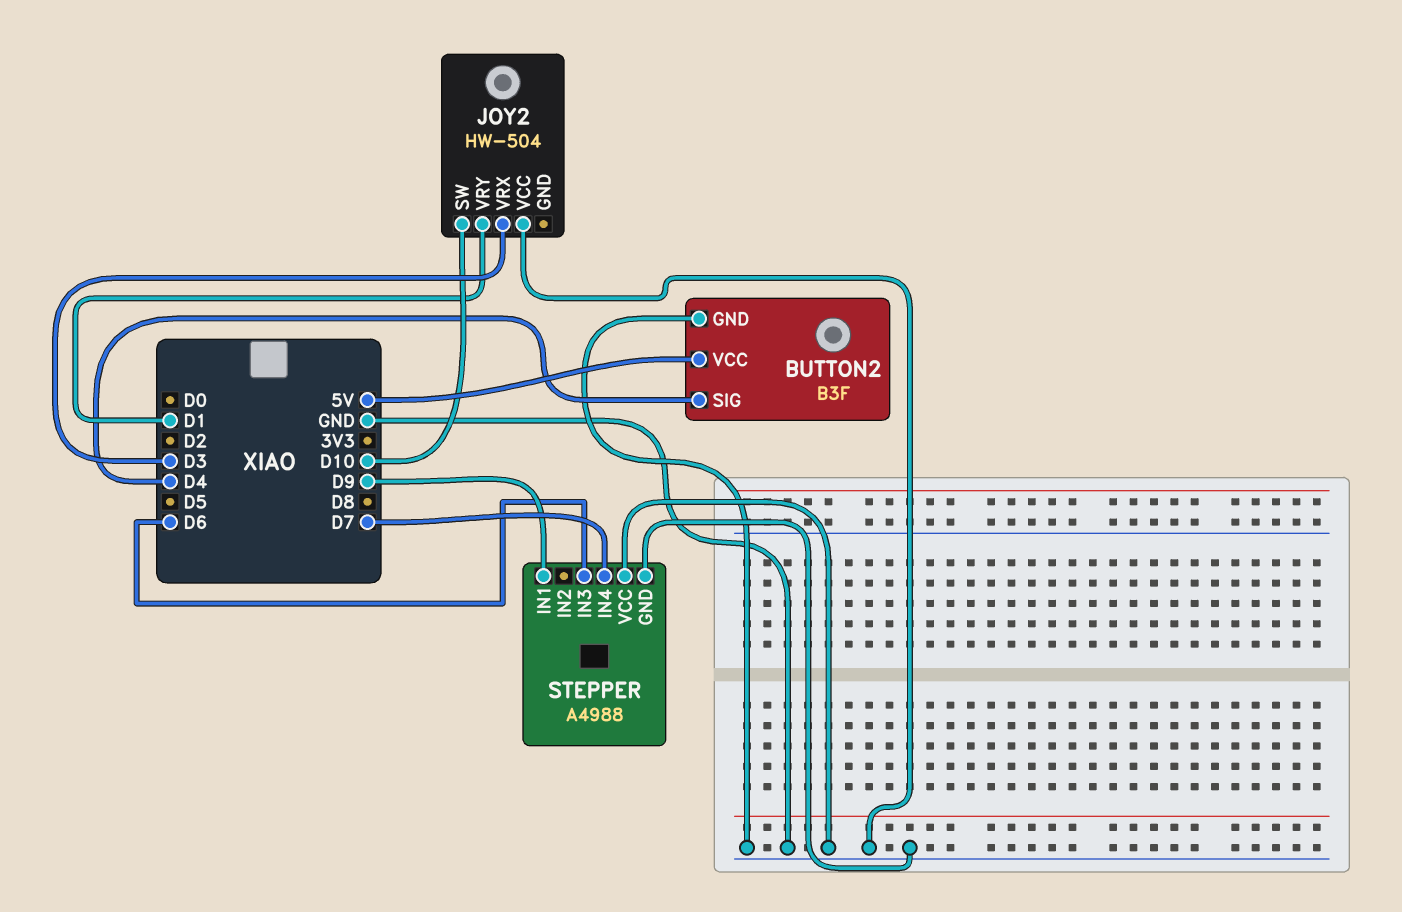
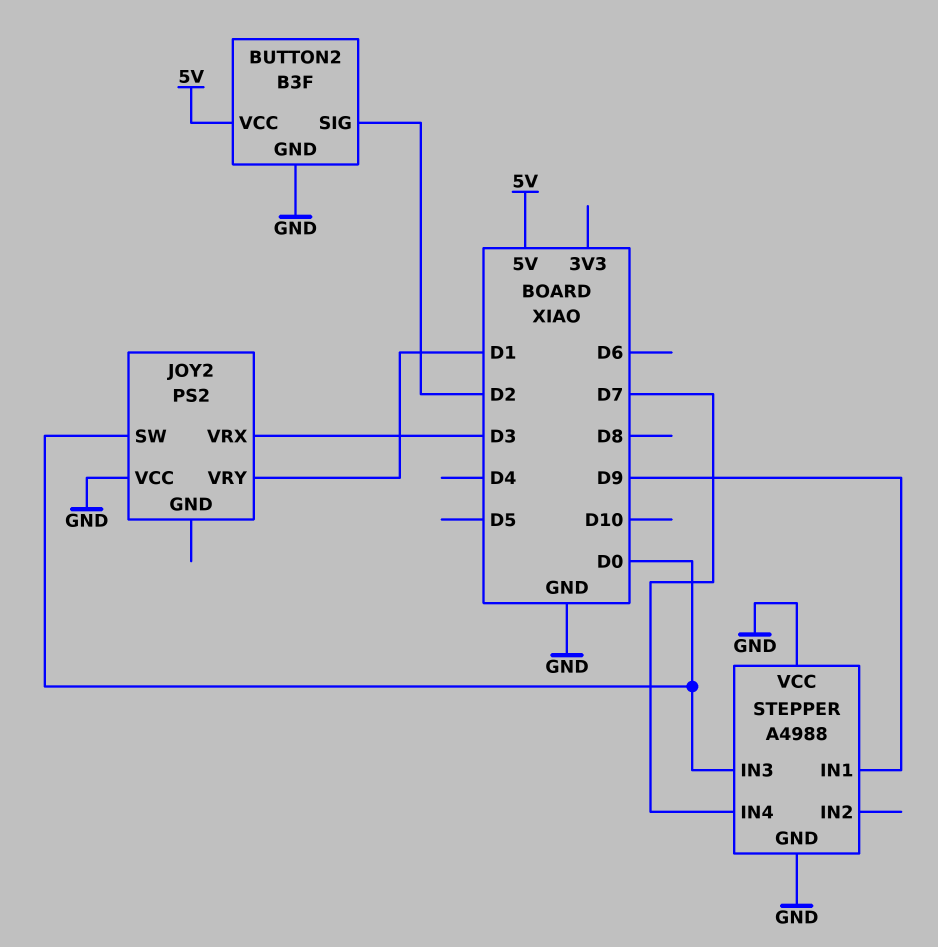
BUTTON2 pin SIG: D4 -> D2
JOY2: HW-504 -> PS2
JOY2 pin SW: D10 -> D0
STEPPER pin IN3: D6 -> D0

